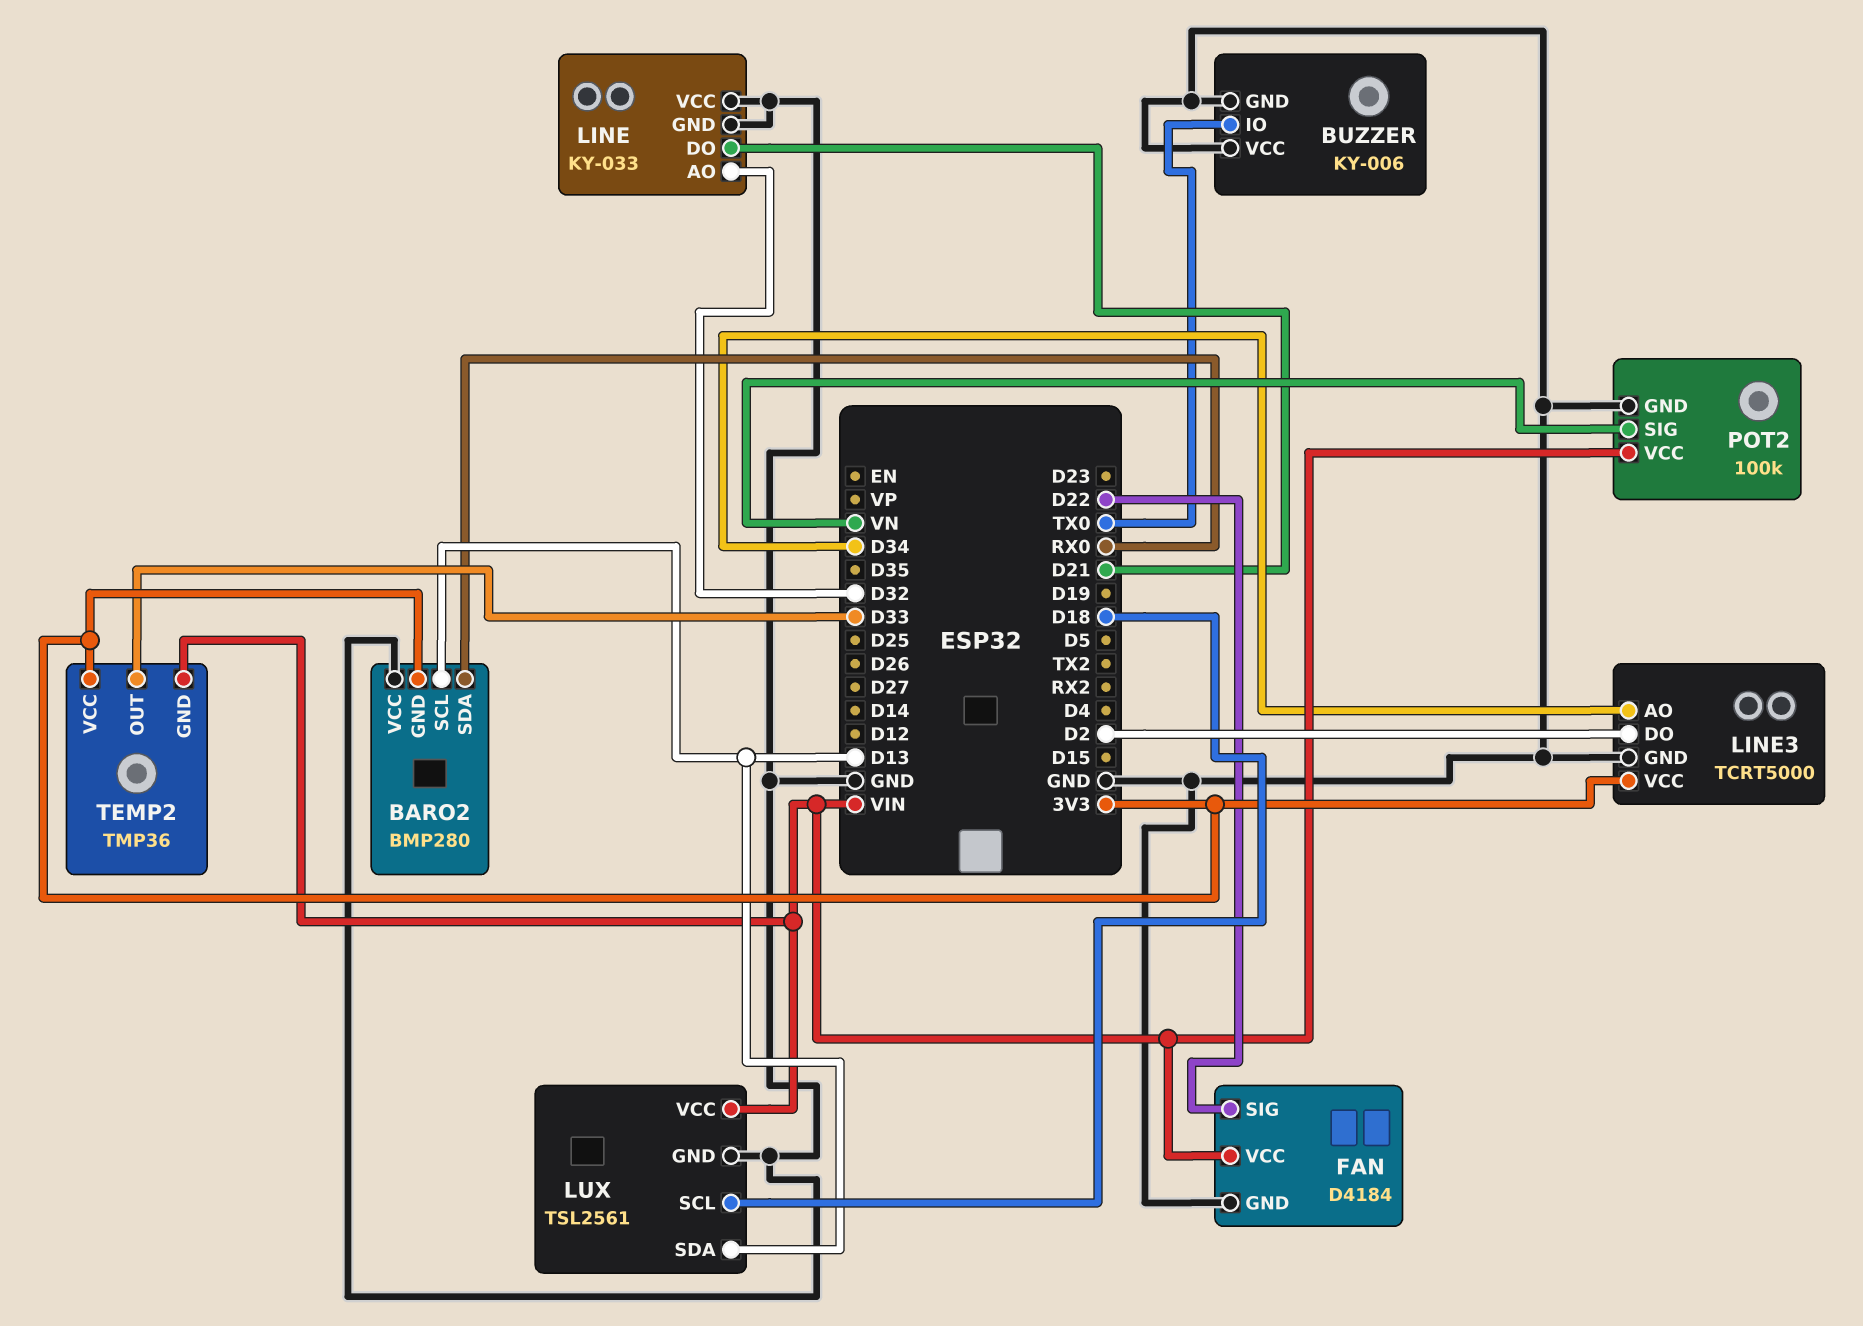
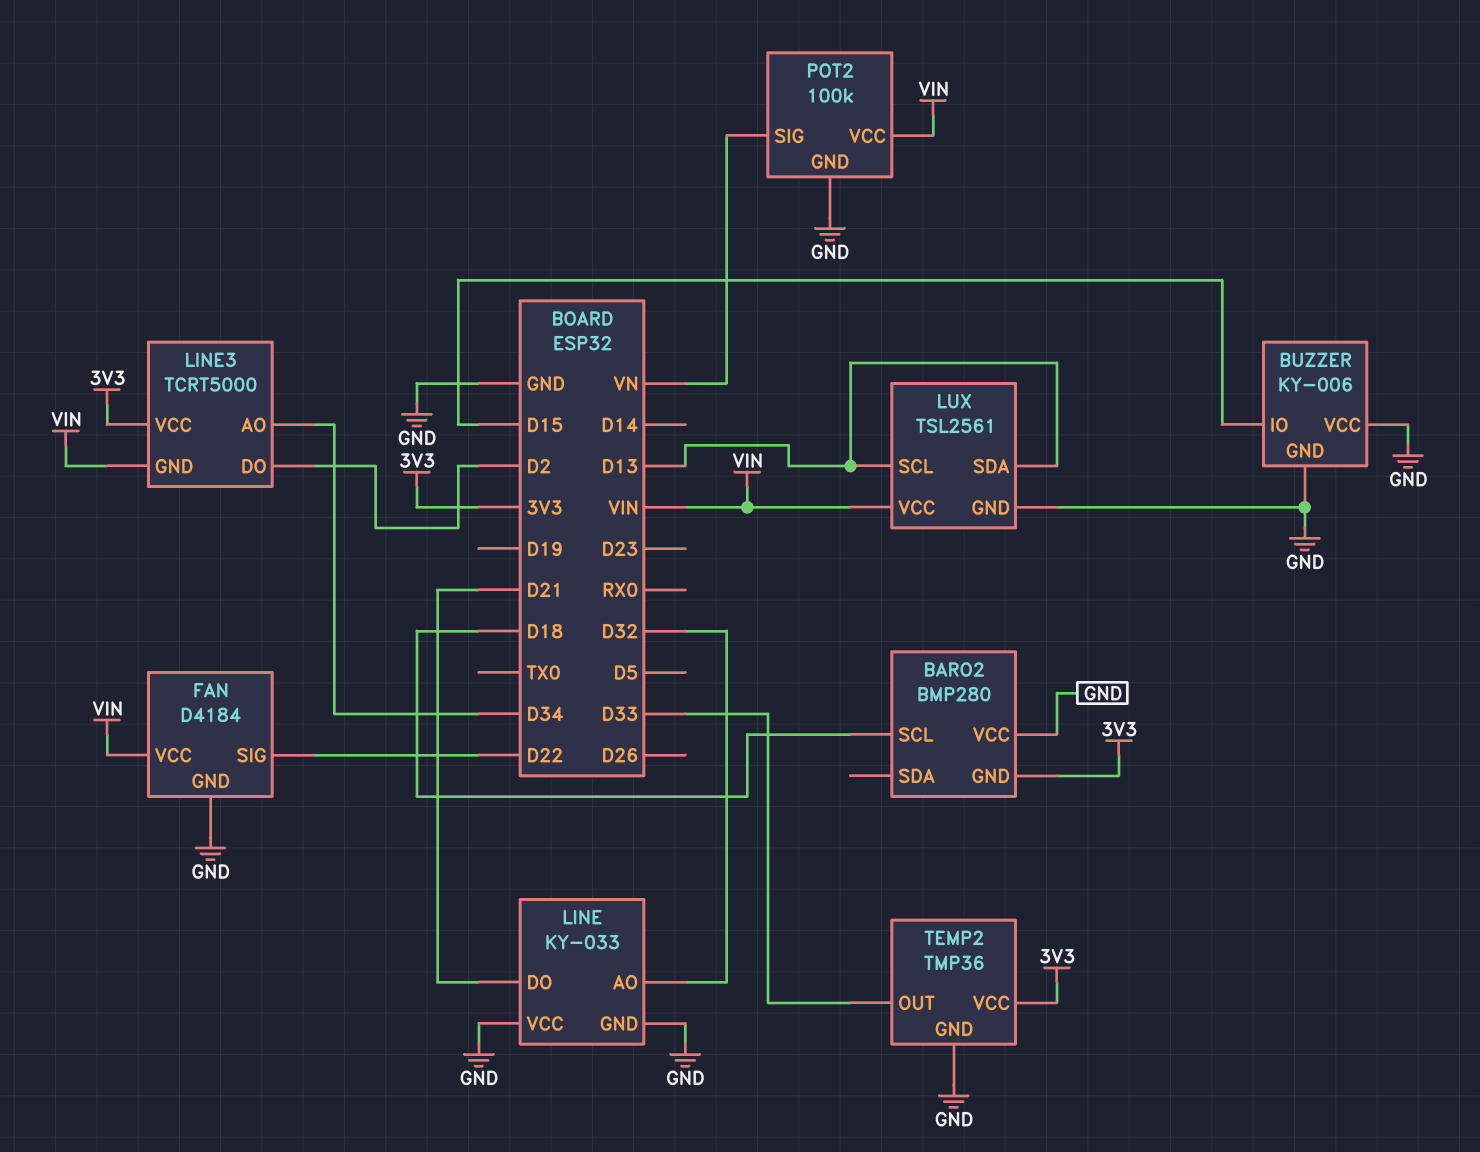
BARO2 pin SCL: D13 -> D18
BARO2 pin SDA: RX0 -> none
BUZZER pin IO: TX0 -> D15
LINE3 pin GND: GND -> VIN
LUX pin SCL: D18 -> D13
TEMP2 pin GND: VIN -> GND

